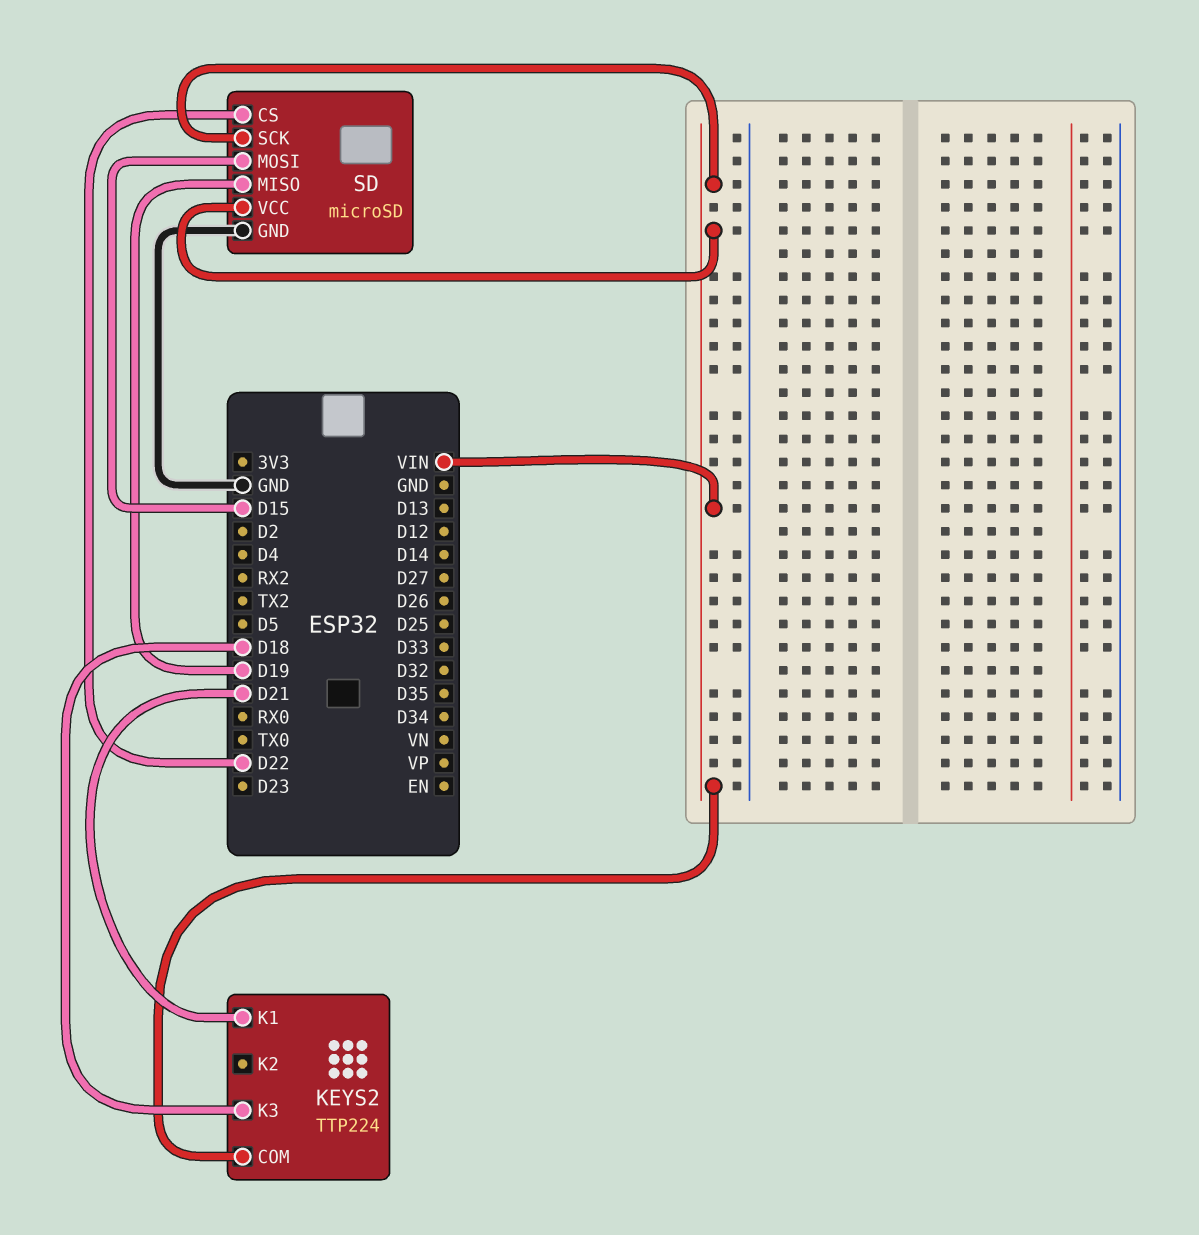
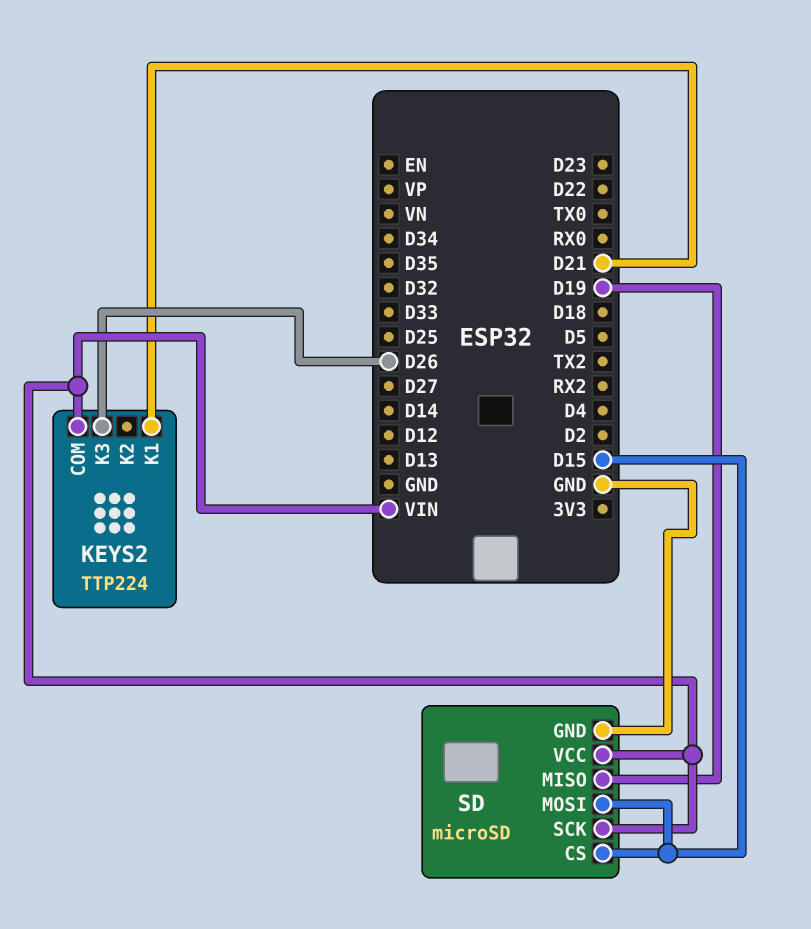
KEYS2 pin K3: D18 -> D26
SD pin CS: D22 -> D15

